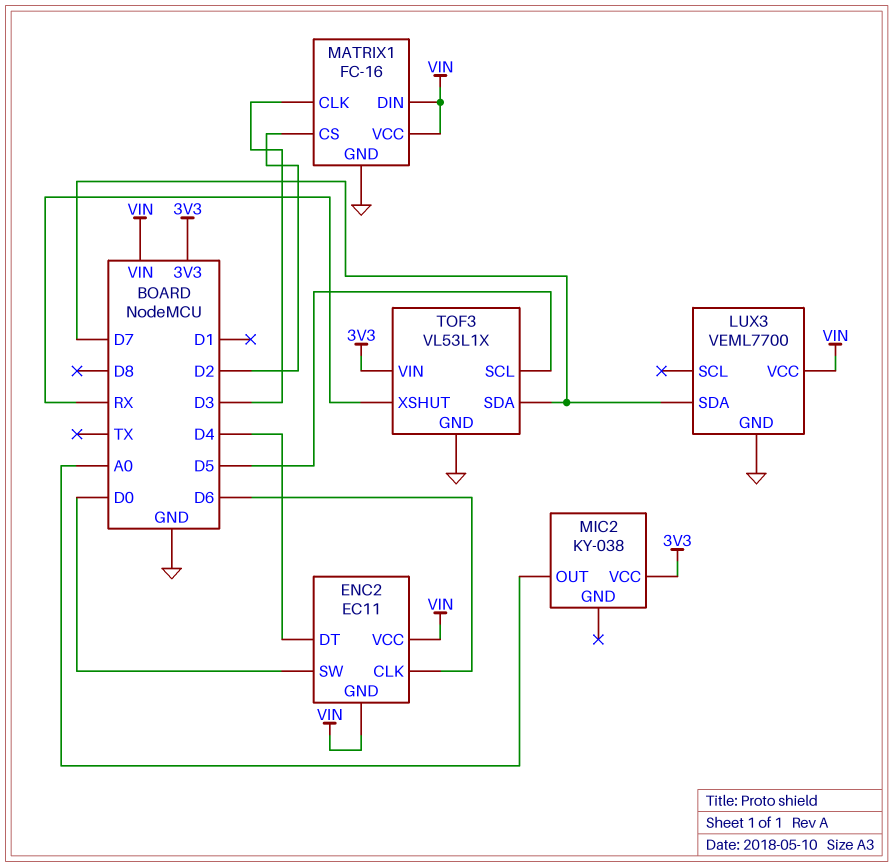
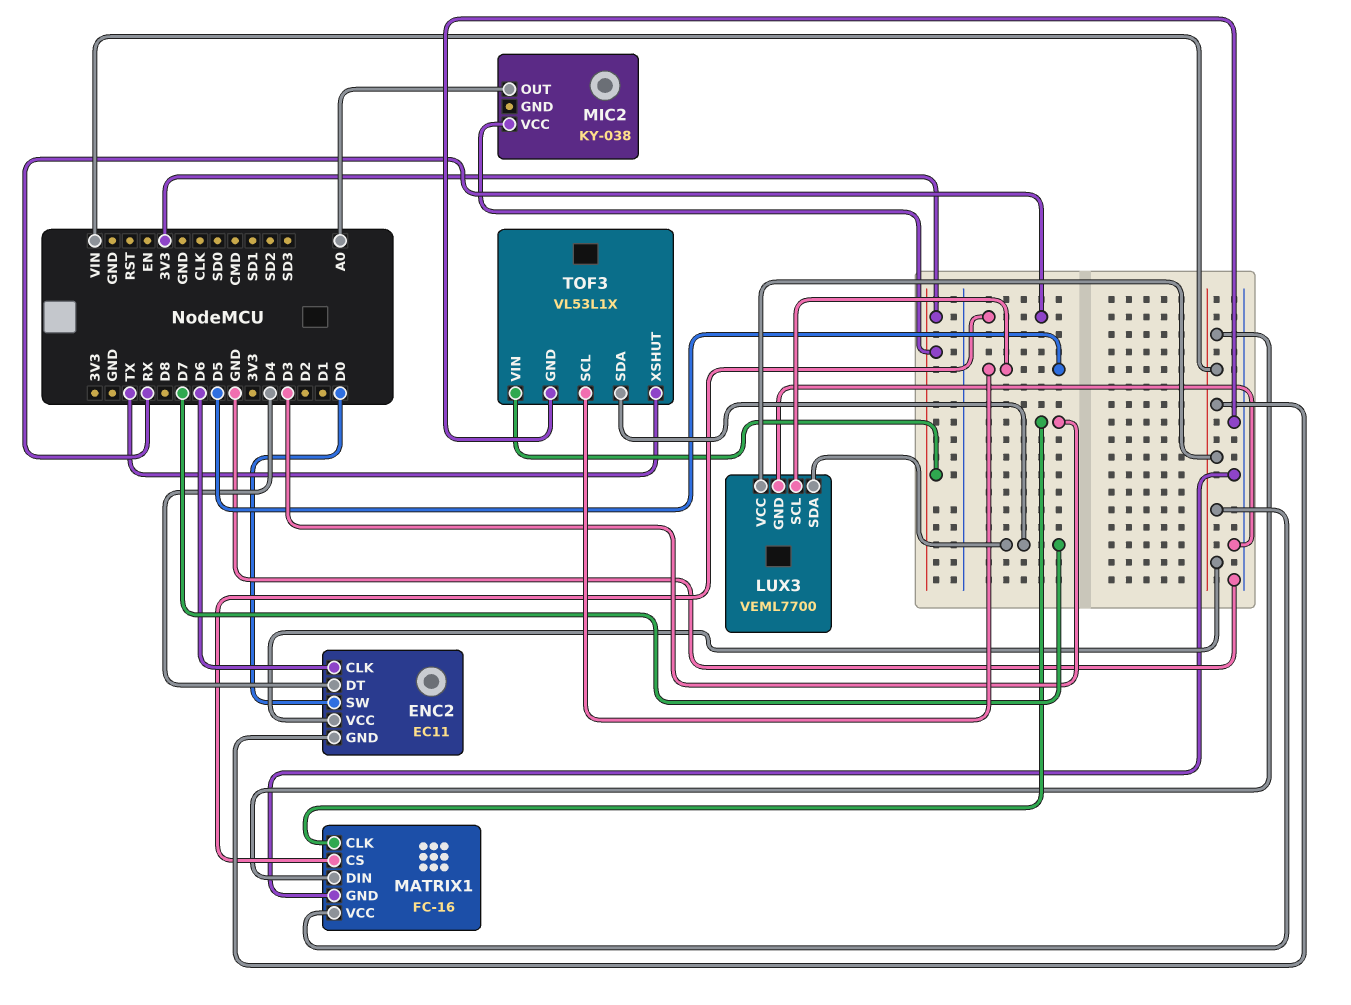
LUX3 pin SCL: none -> D5
MATRIX1 pin CS: D2 -> RX
TOF3 pin XSHUT: RX -> TX

